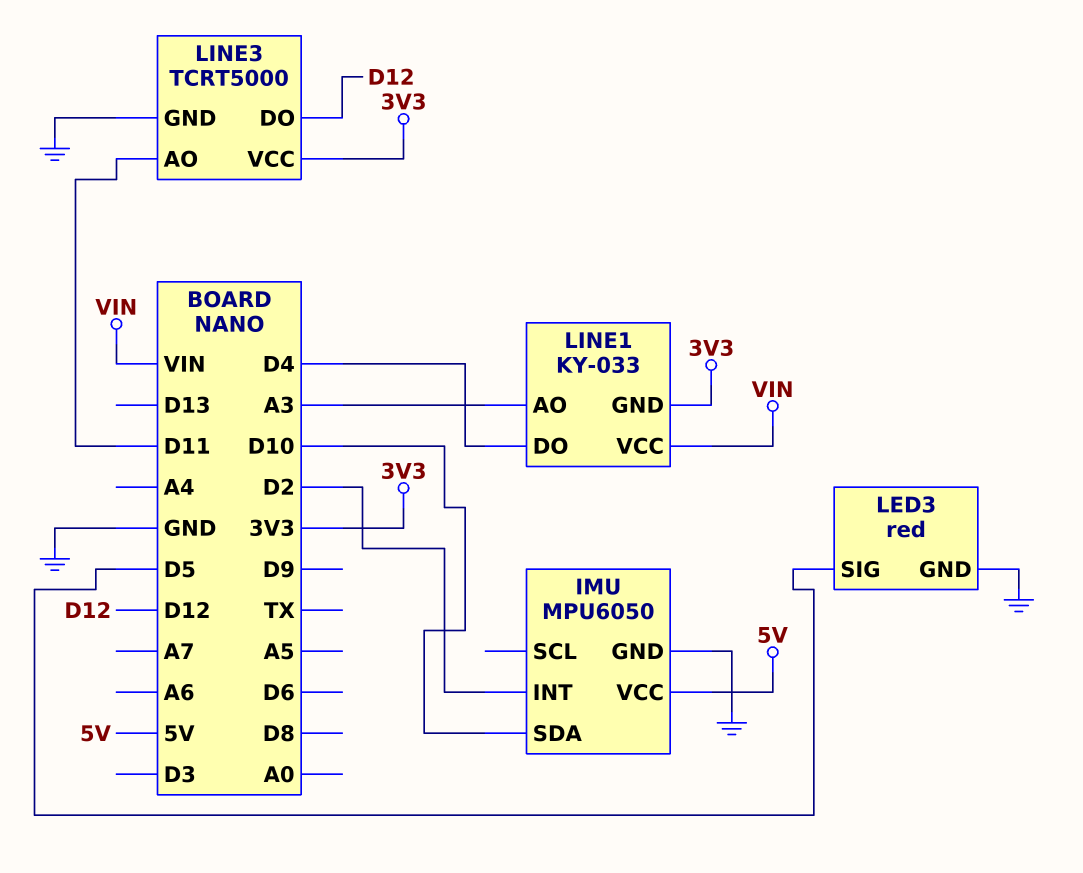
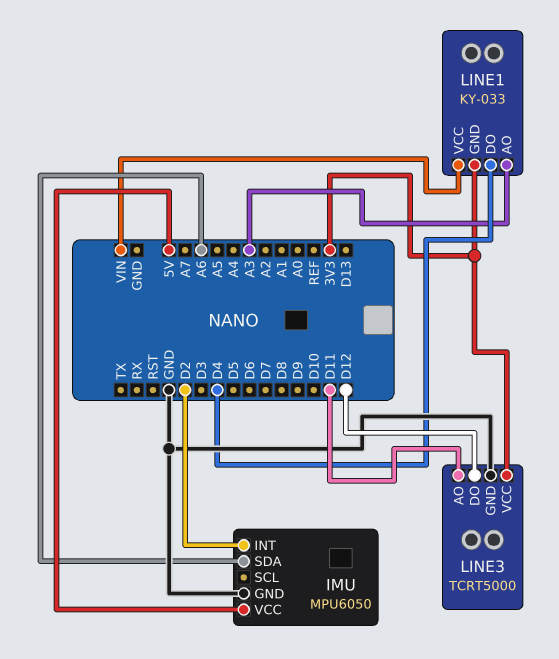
IMU pin SDA: D10 -> A6
LED3: red -> none
LED3 pin GND: GND -> none
LED3 pin SIG: D5 -> none

